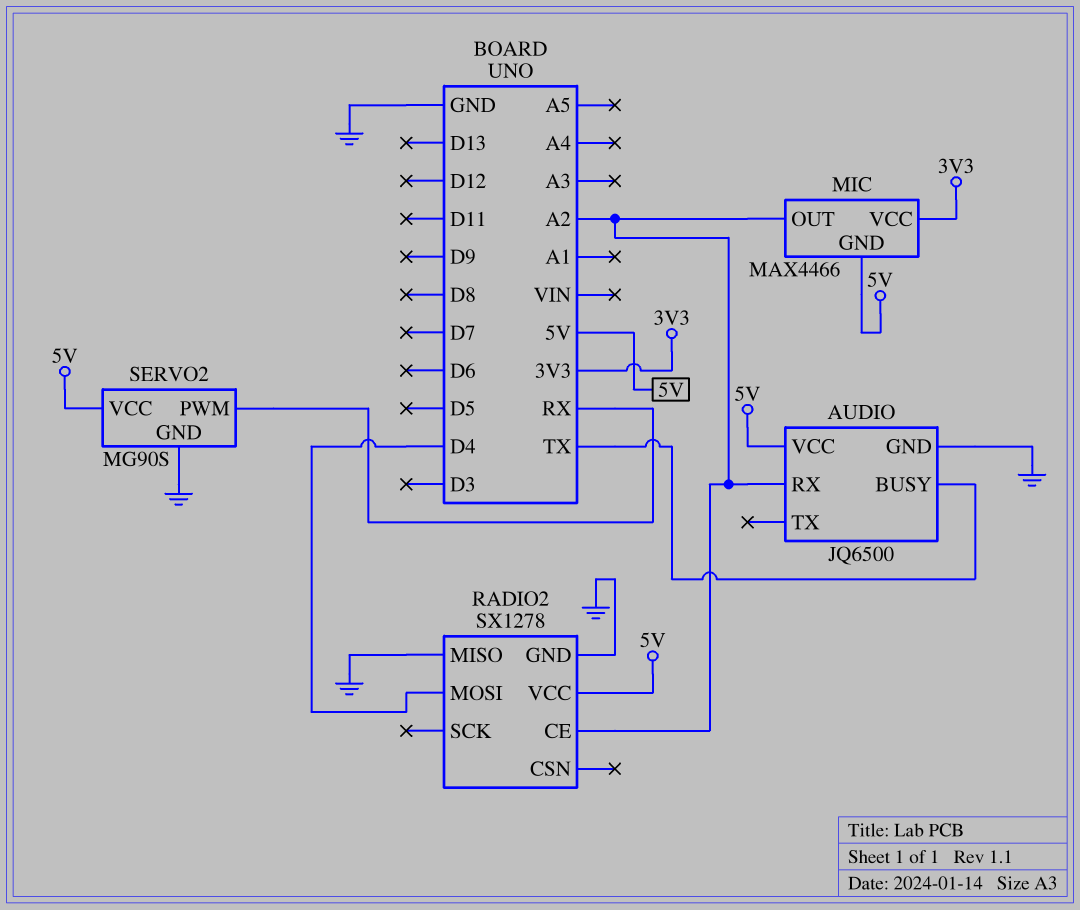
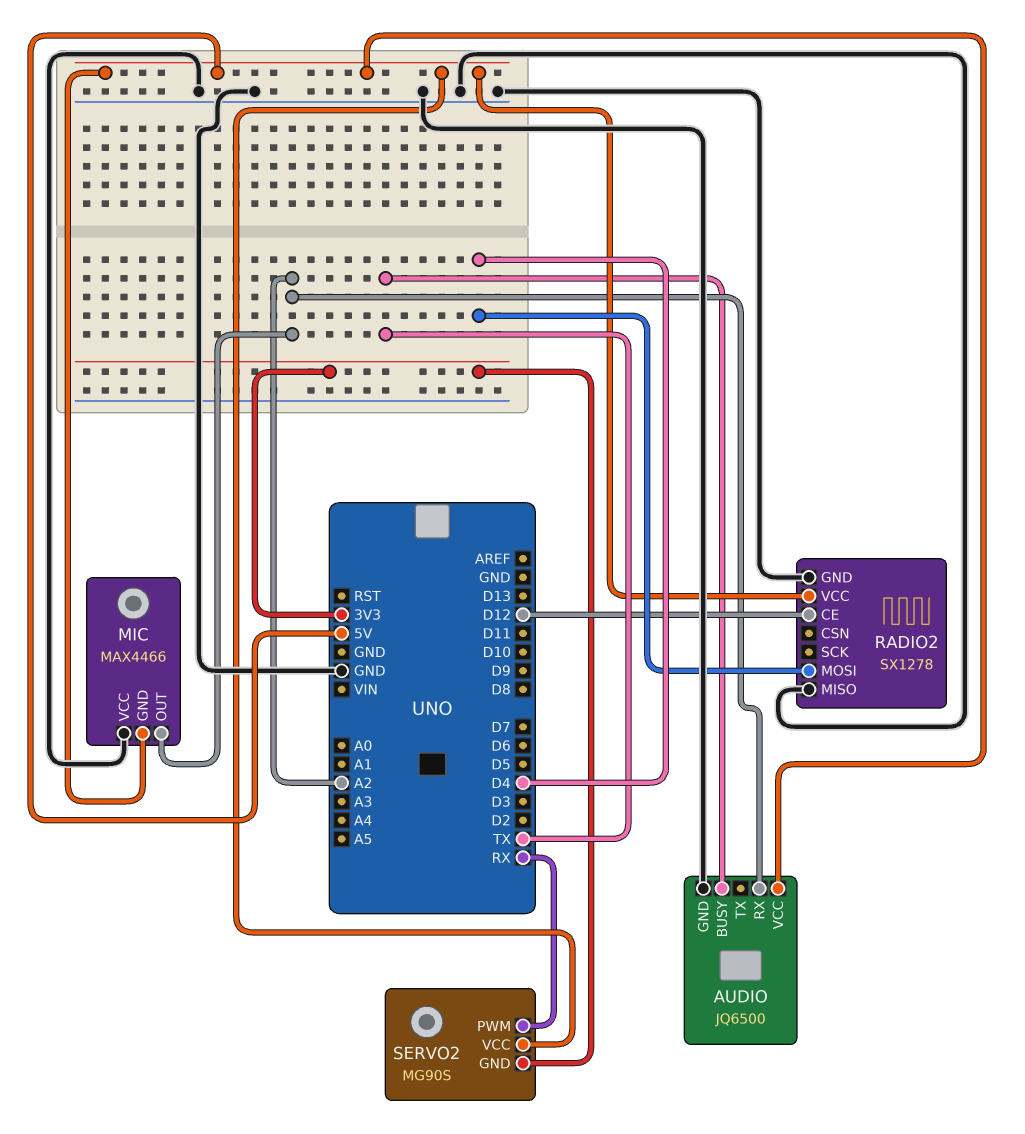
MIC pin VCC: 3V3 -> GND
RADIO2 pin CE: A2 -> D12
SERVO2 pin GND: GND -> 3V3

